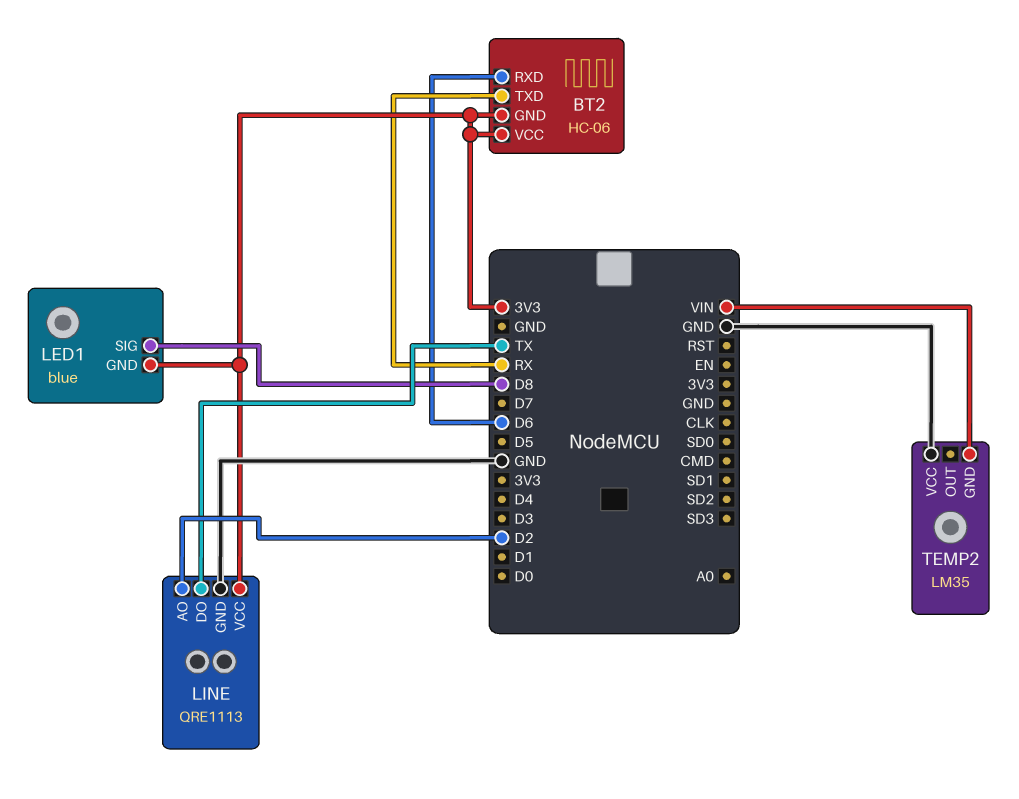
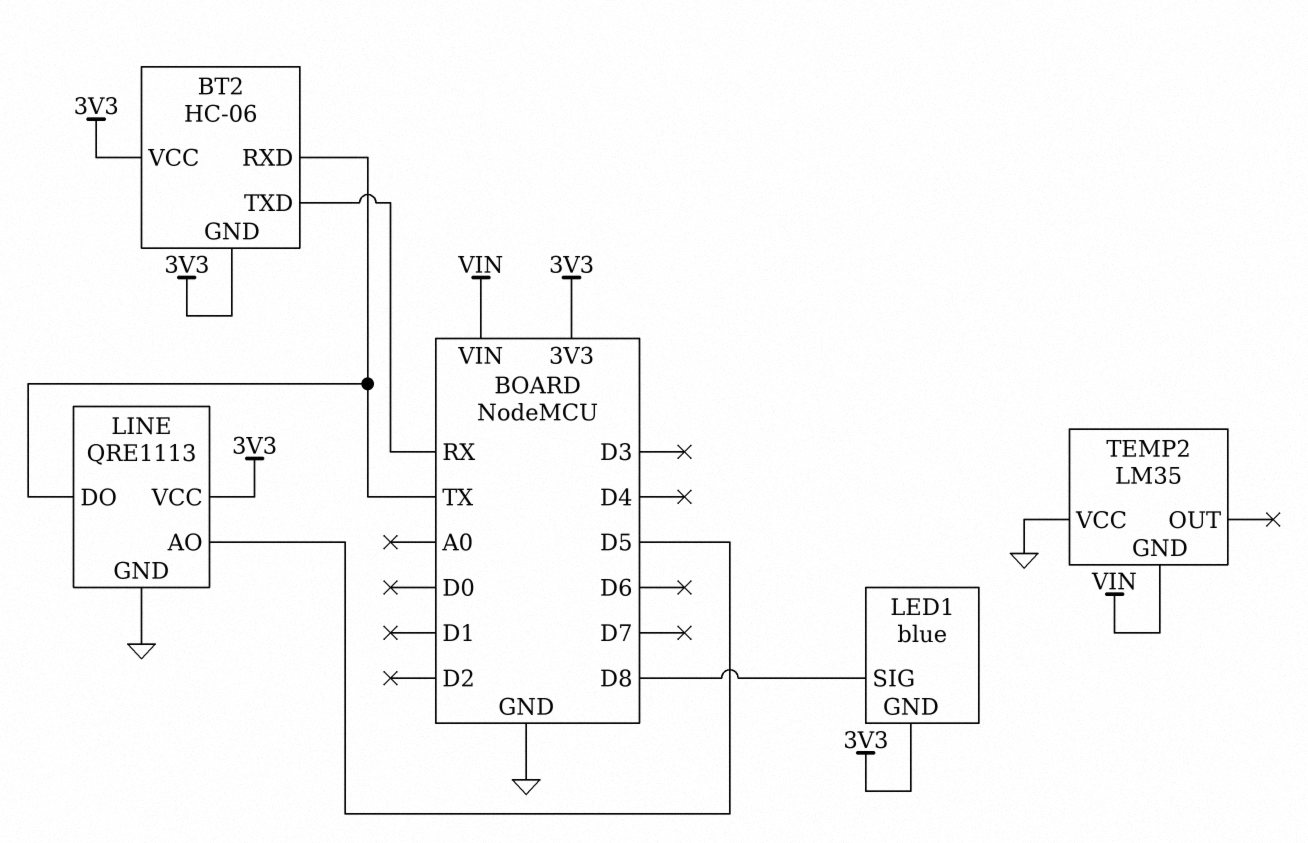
BT2 pin RXD: D6 -> TX
LINE pin AO: D2 -> D5

